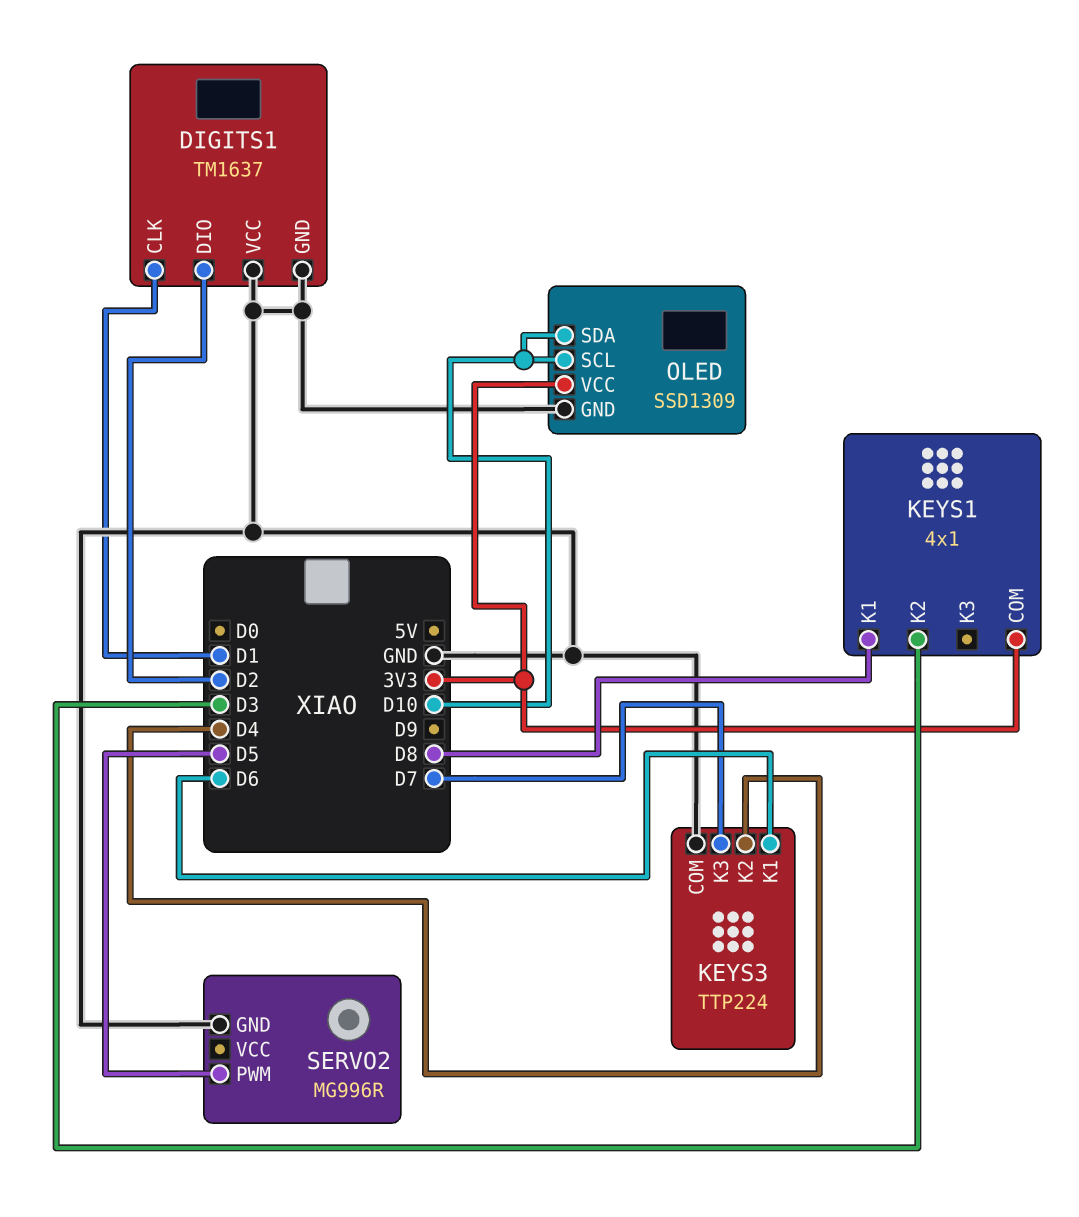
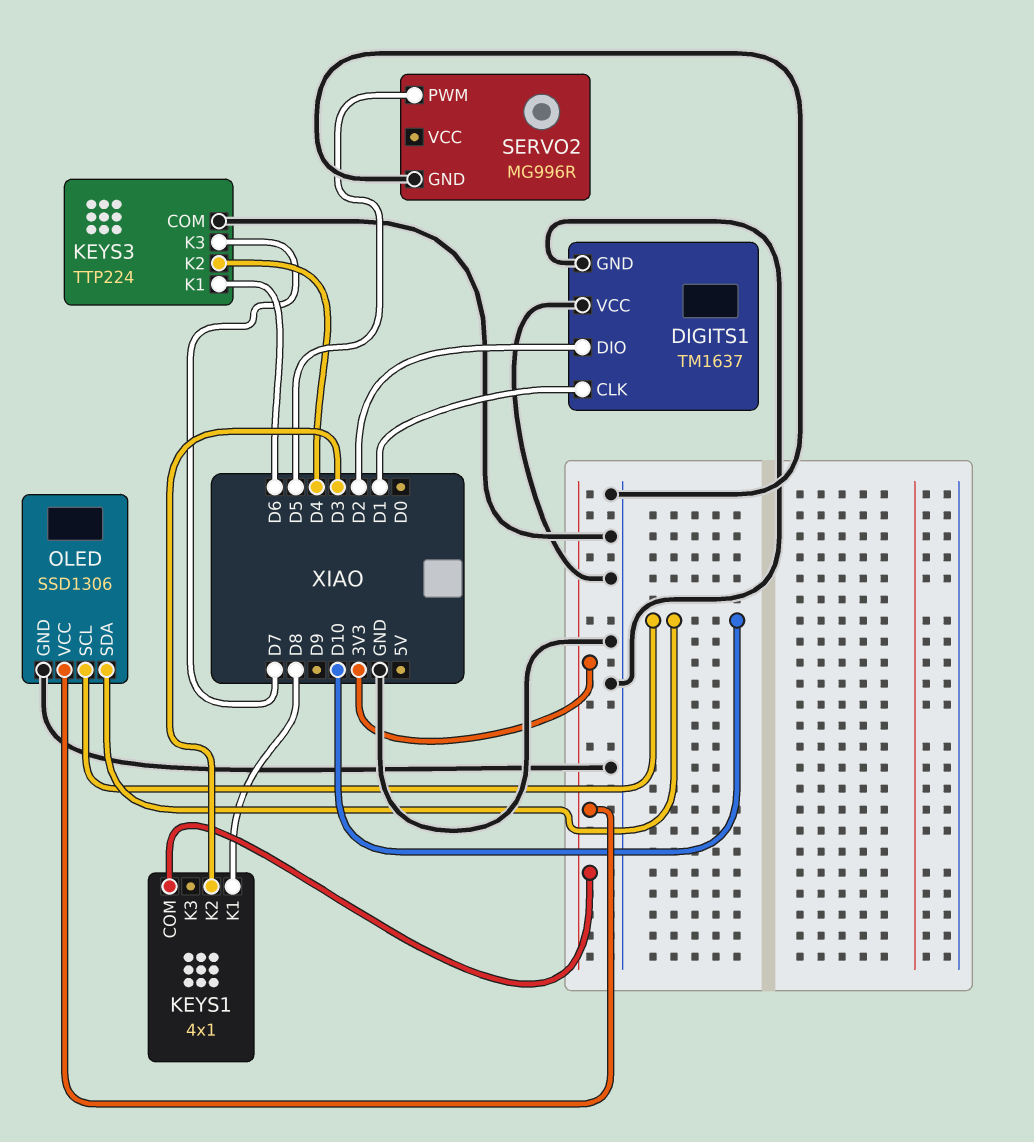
OLED: SSD1309 -> SSD1306

